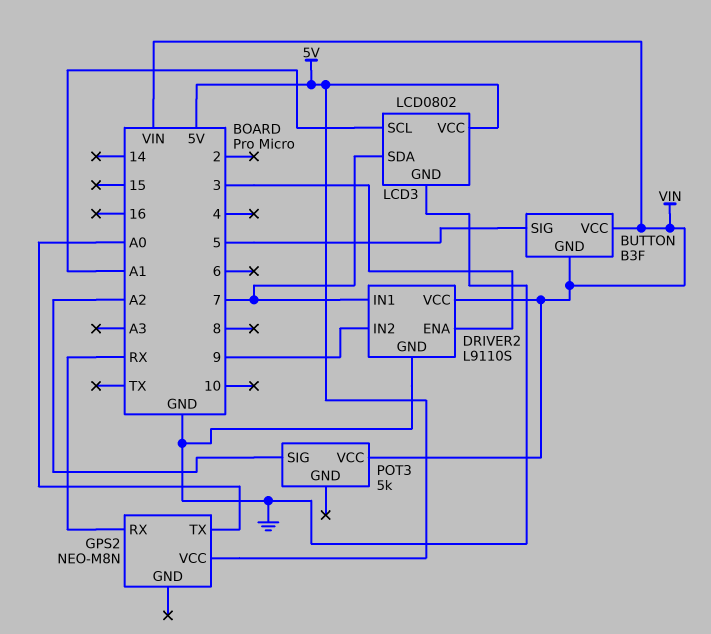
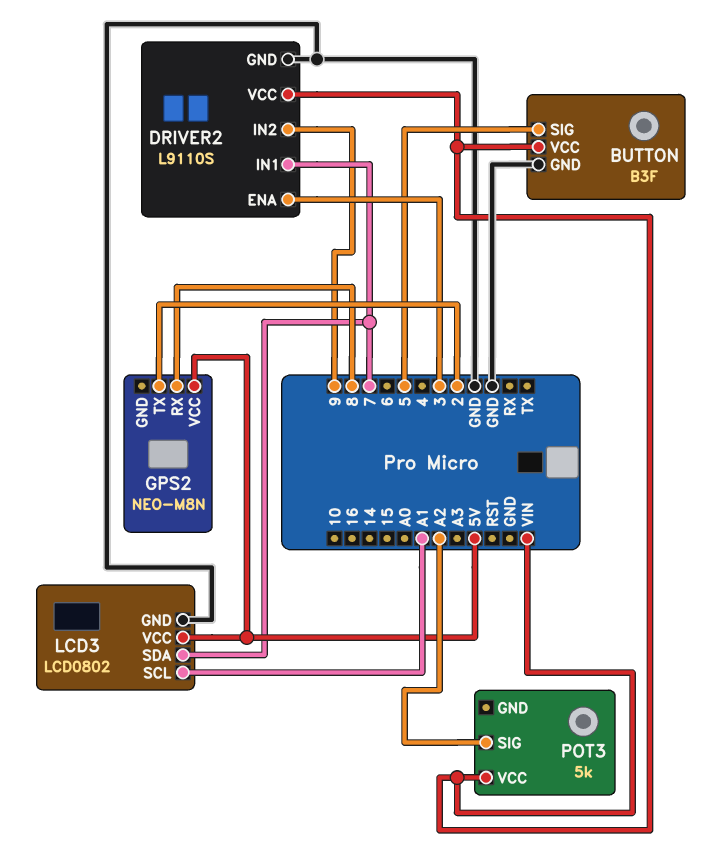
BUTTON pin GND: VIN -> GND
GPS2 pin RX: RX -> 8
GPS2 pin TX: A0 -> 2

